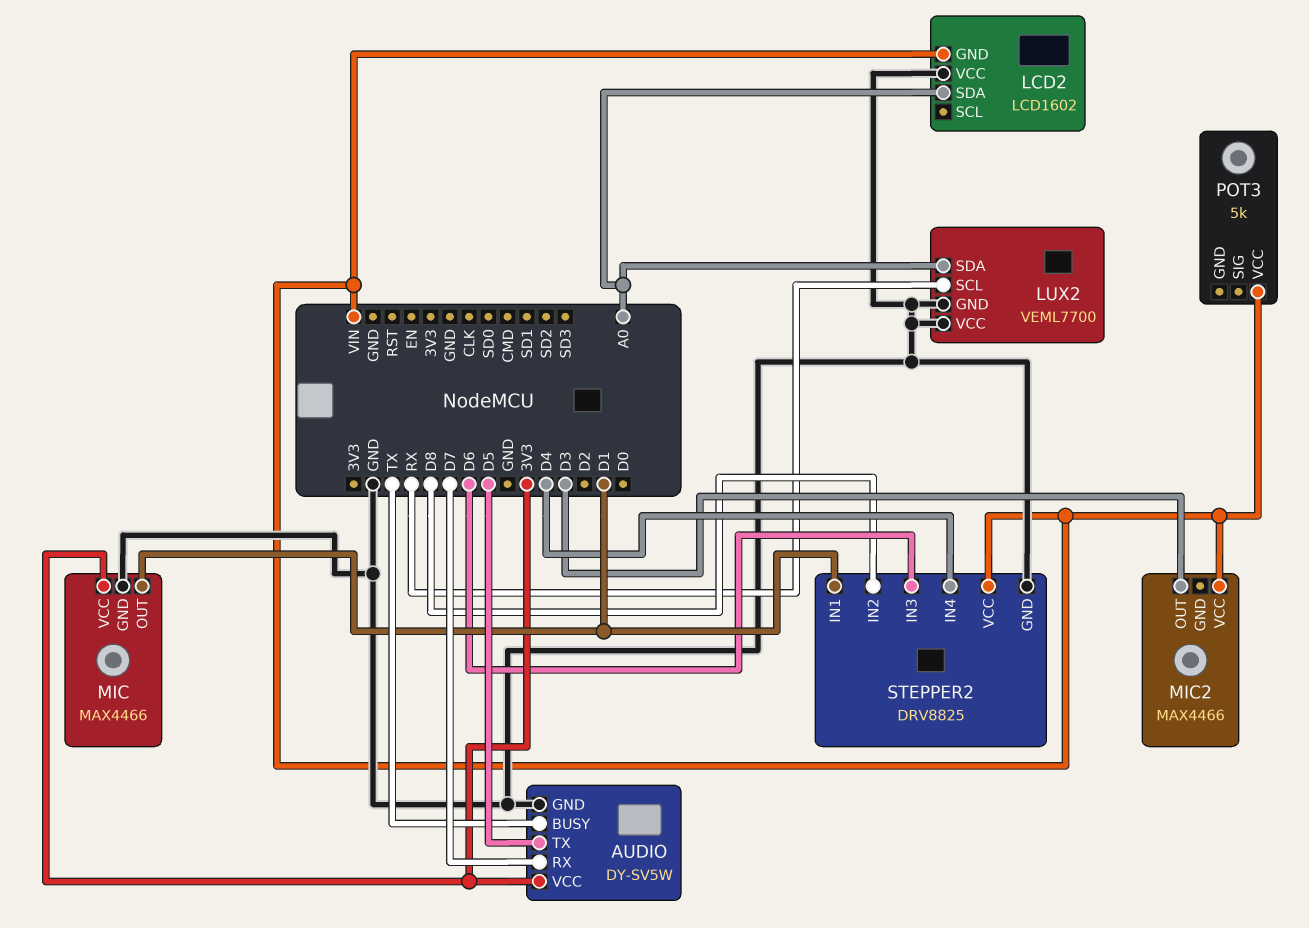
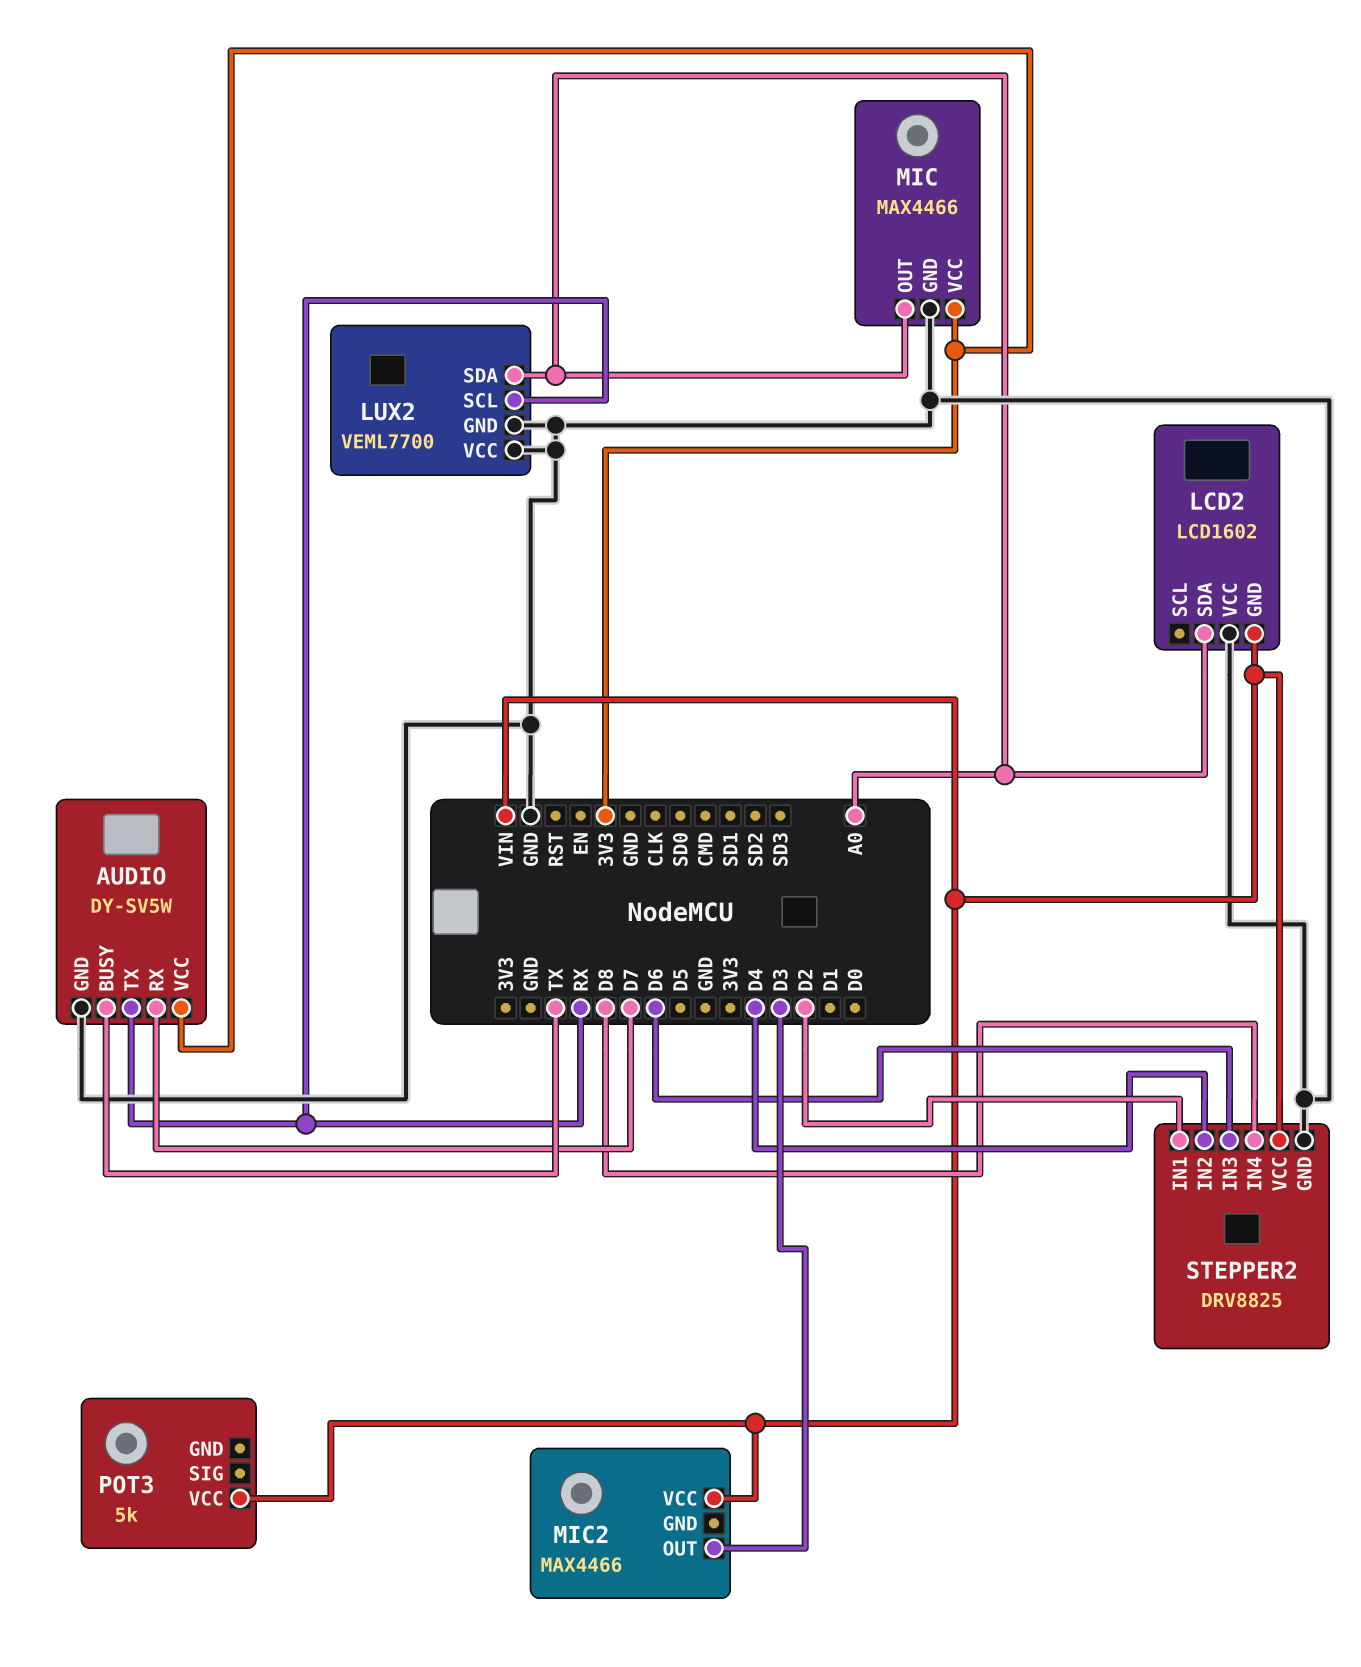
AUDIO pin TX: D5 -> RX
MIC pin OUT: D1 -> A0
STEPPER2 pin IN1: D1 -> D2
STEPPER2 pin IN2: D8 -> D4
STEPPER2 pin IN4: D4 -> D8

